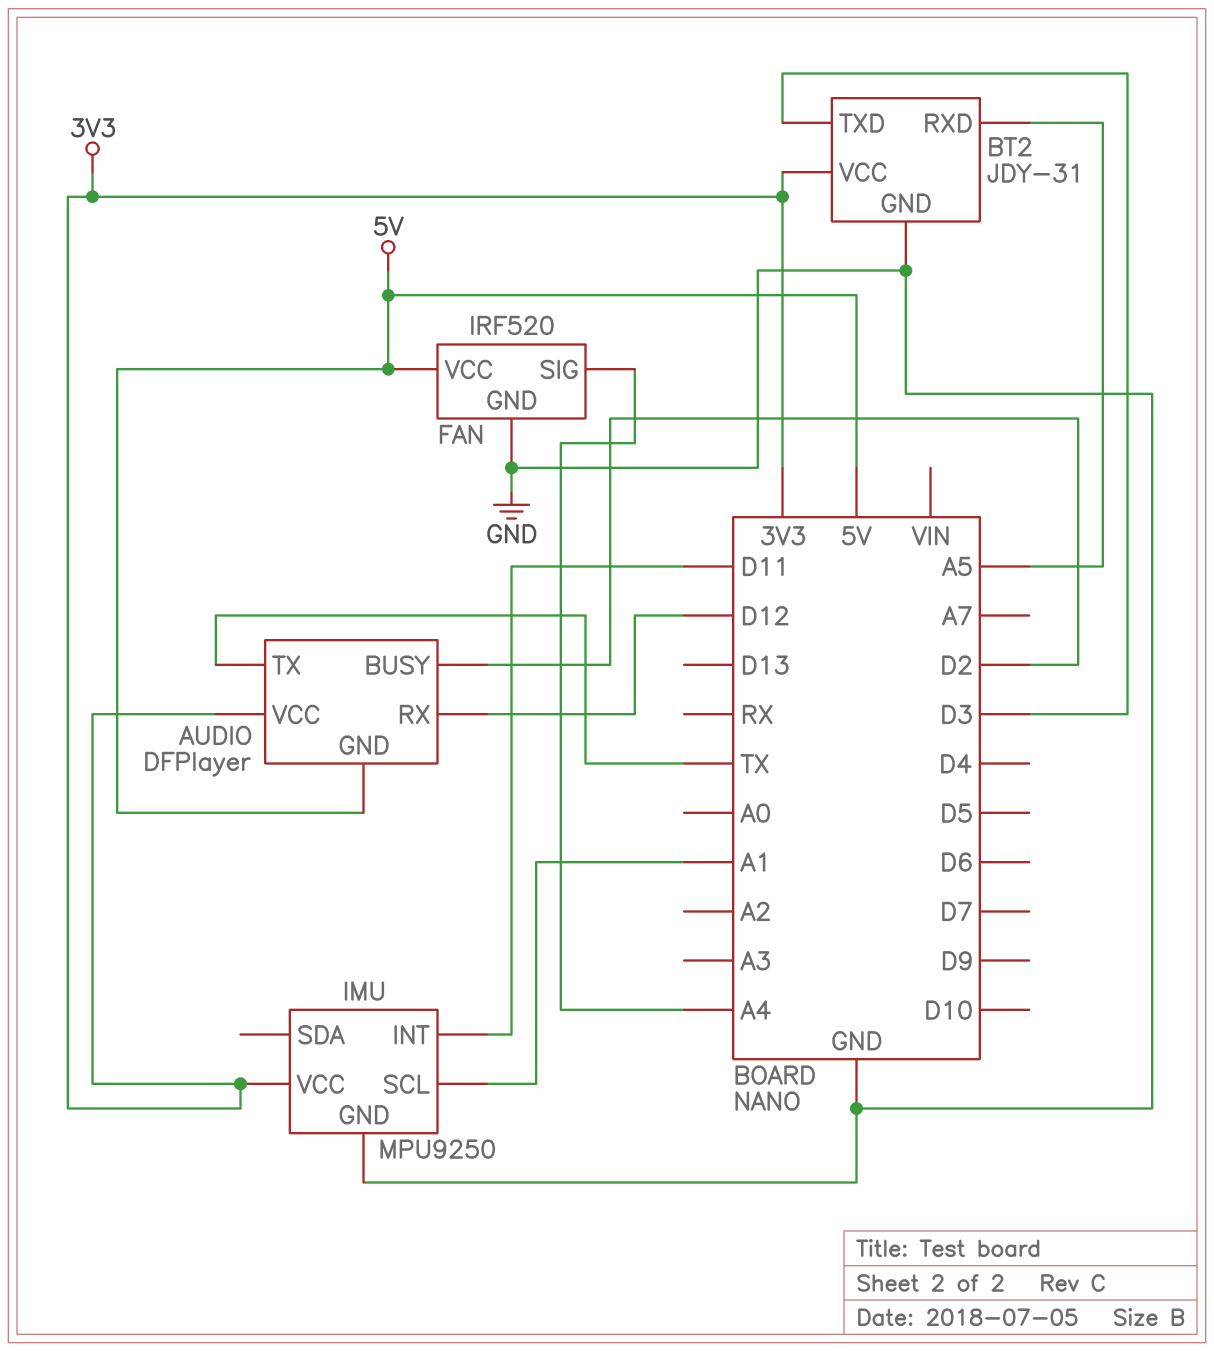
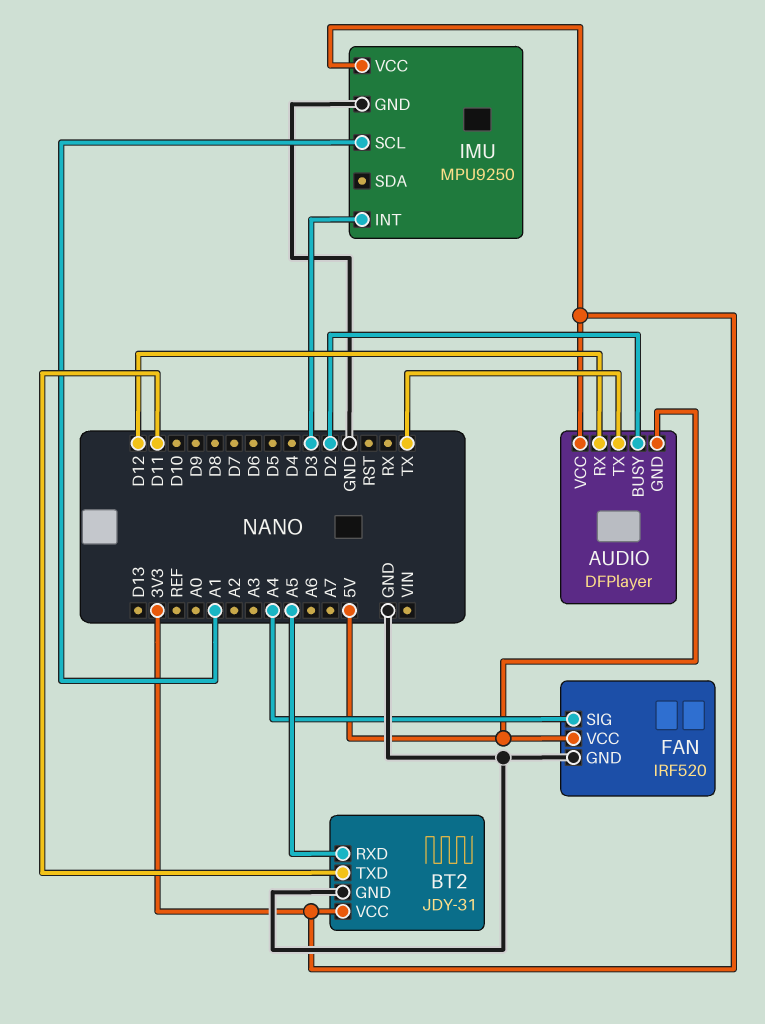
BT2 pin TXD: D3 -> D11
IMU pin INT: D11 -> D3

